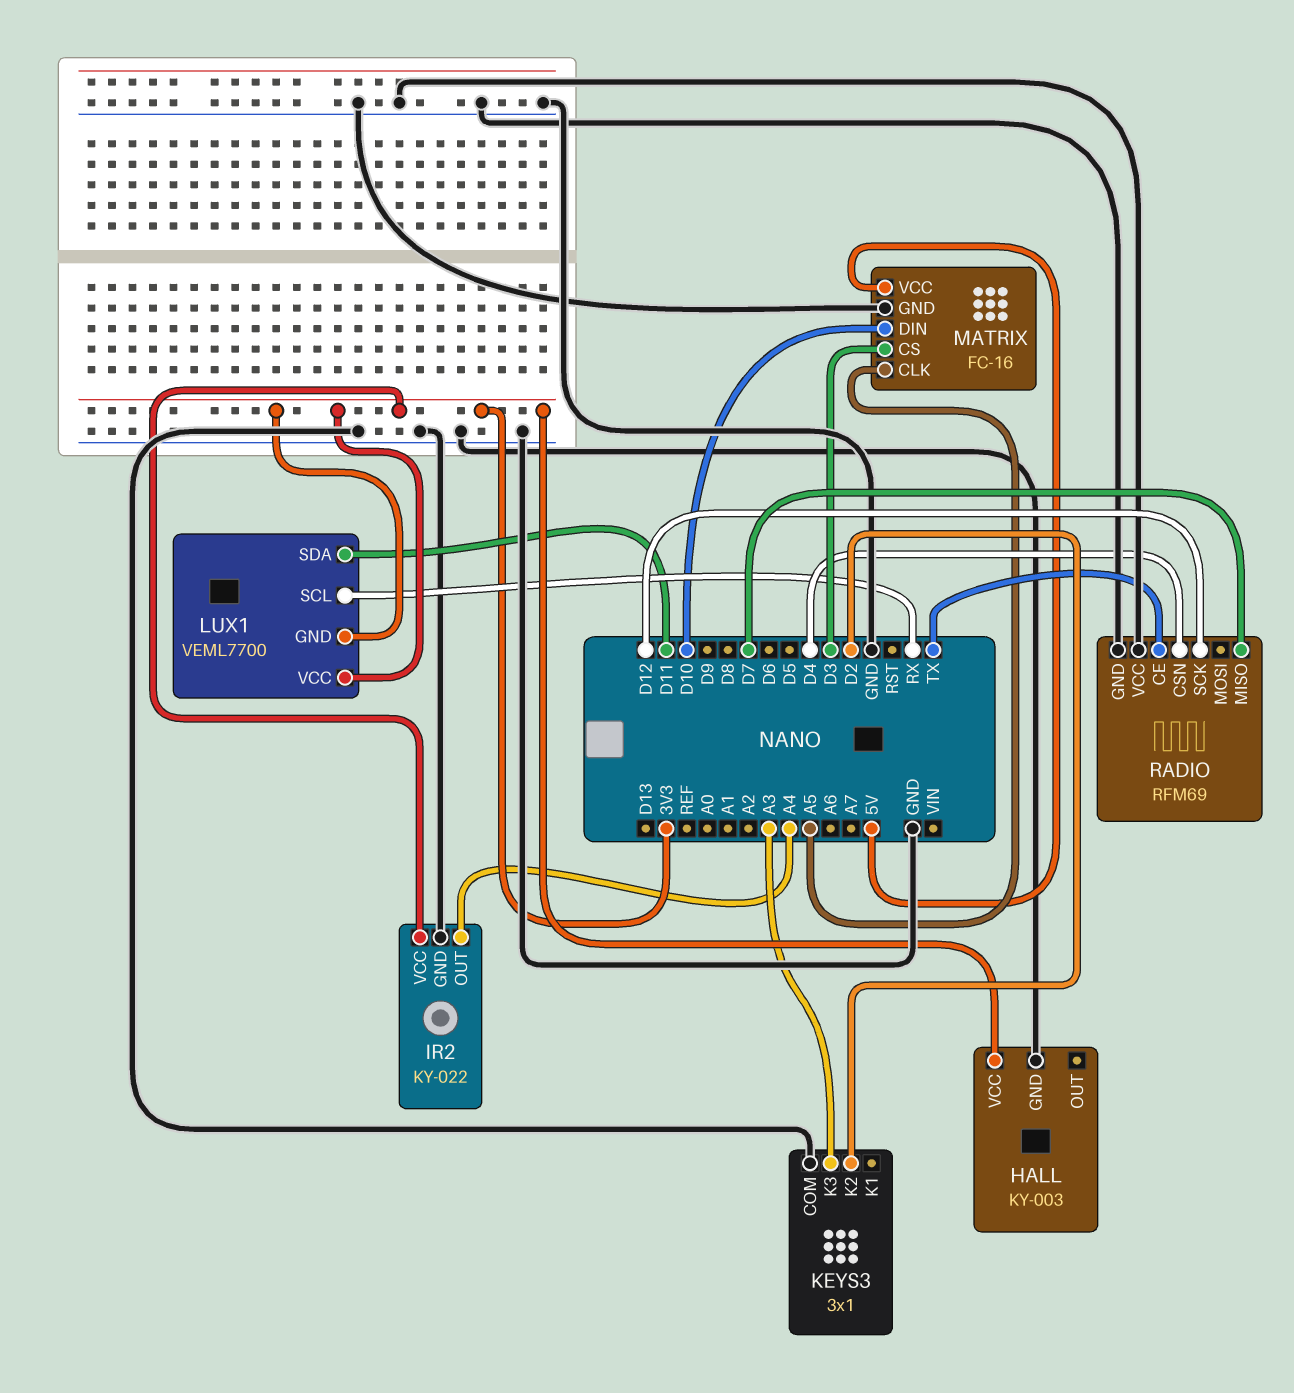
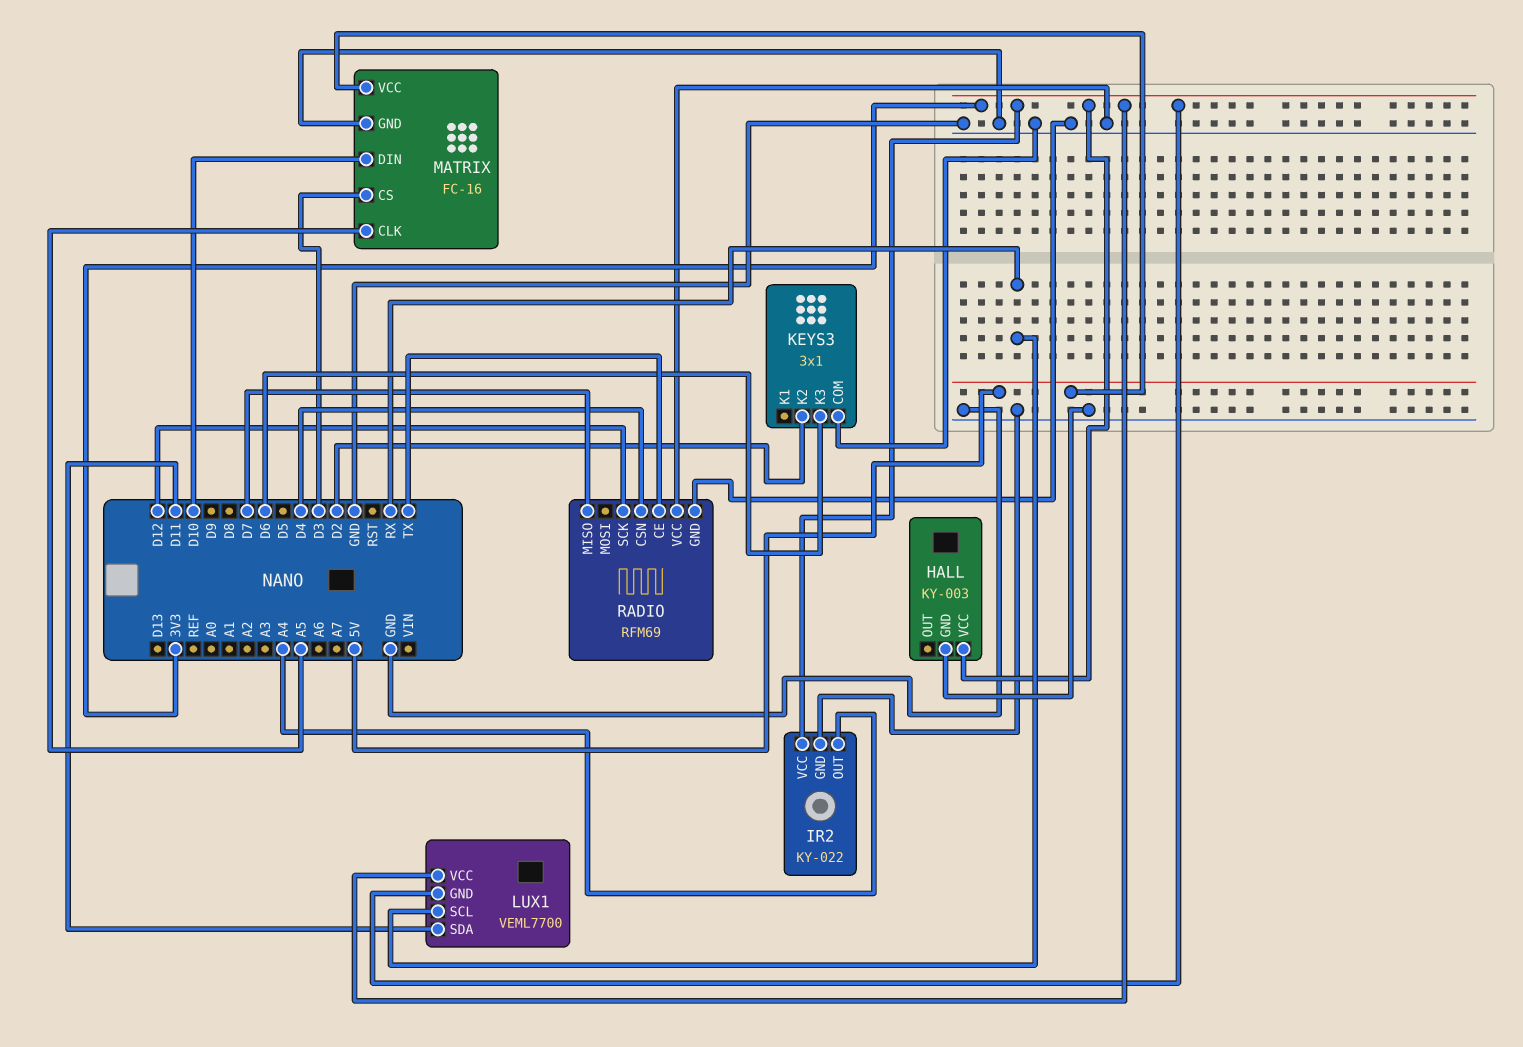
KEYS3 pin K3: A3 -> D6

